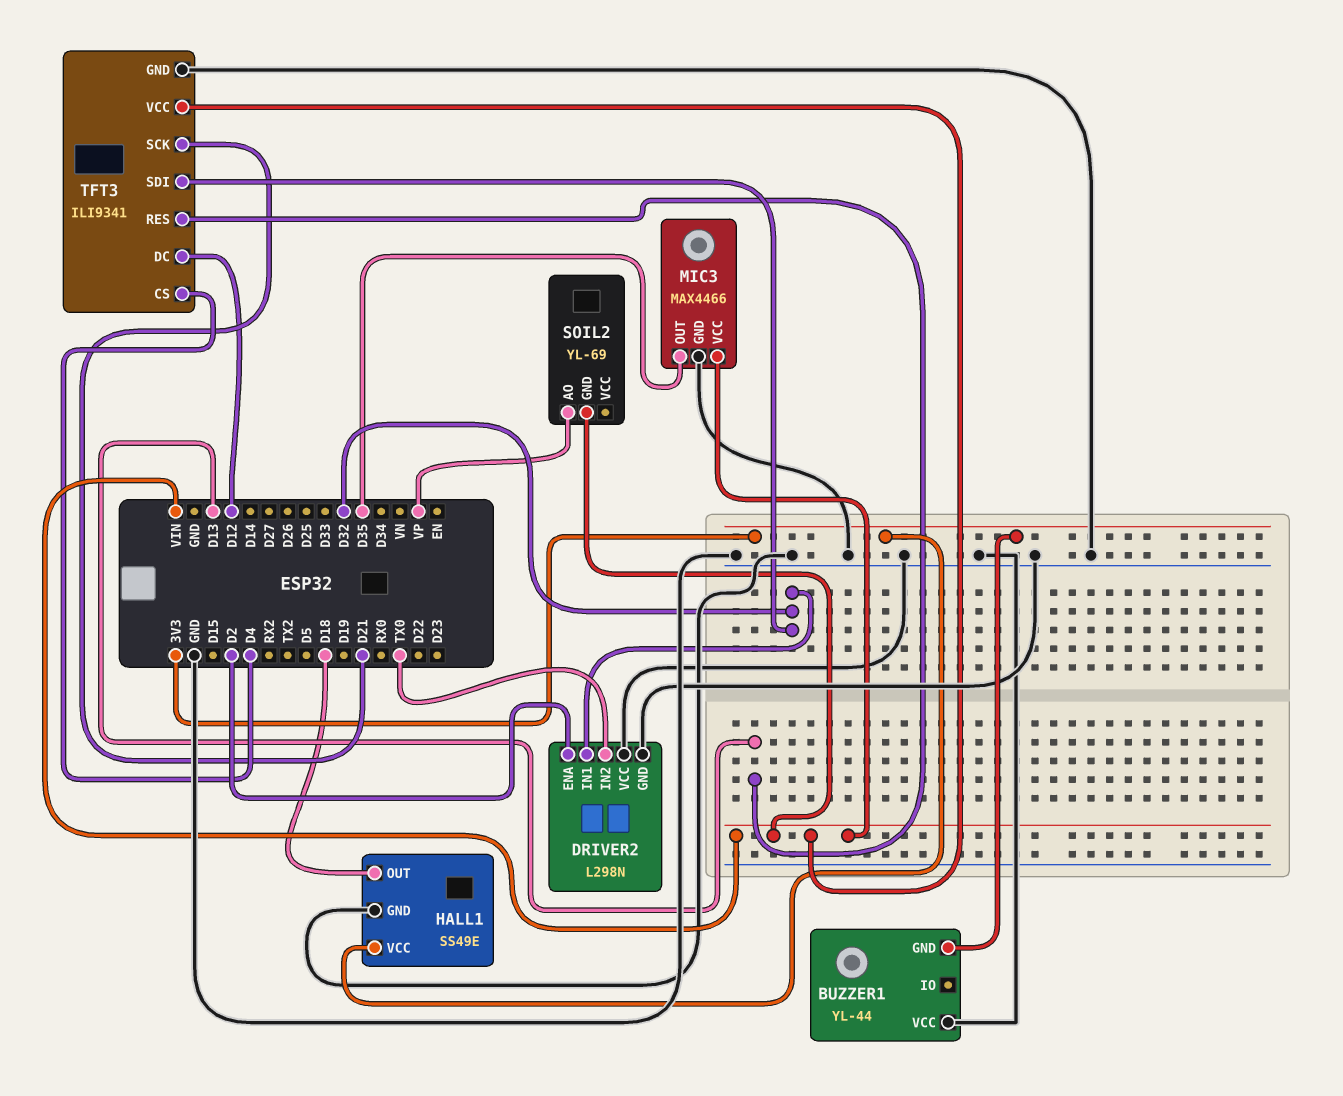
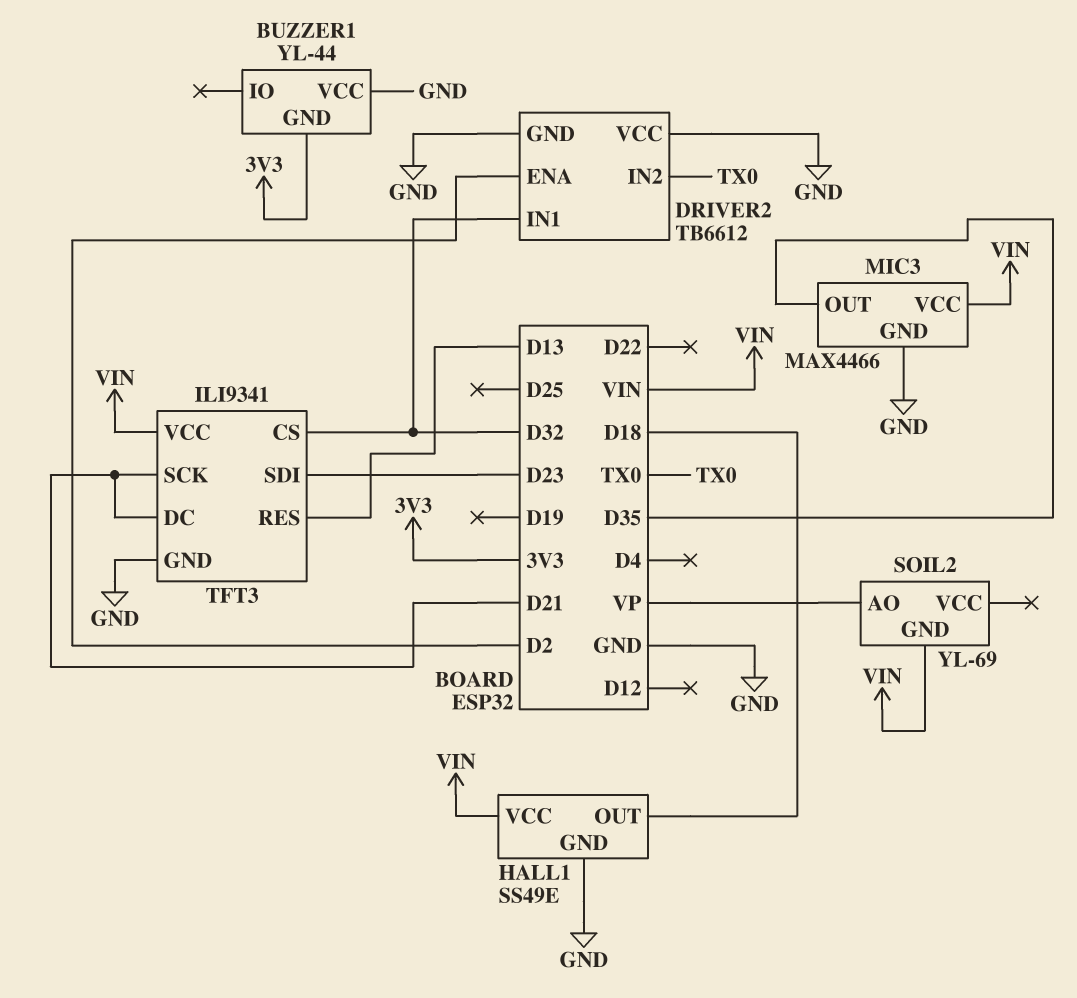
DRIVER2: L298N -> TB6612
HALL1 pin VCC: 3V3 -> VIN
TFT3 pin CS: D4 -> D32
TFT3 pin DC: D12 -> D21
TFT3 pin SDI: D32 -> D23

